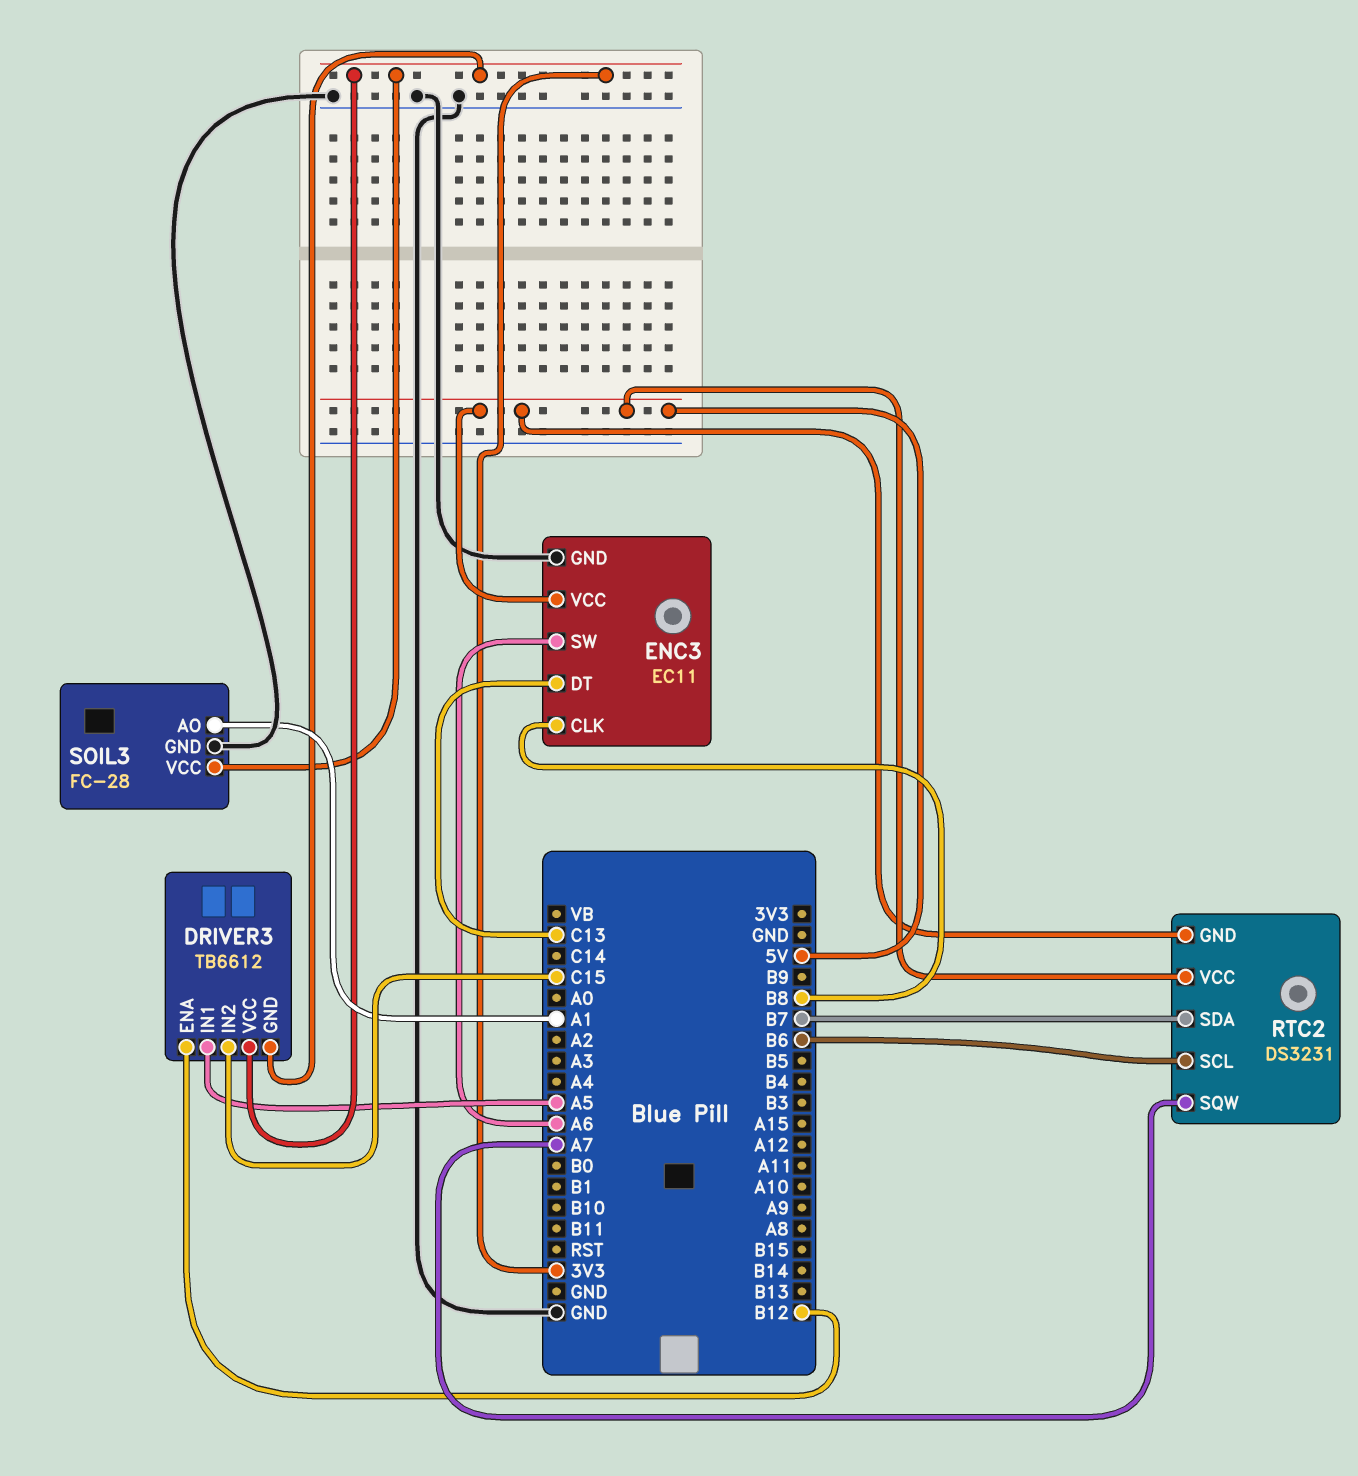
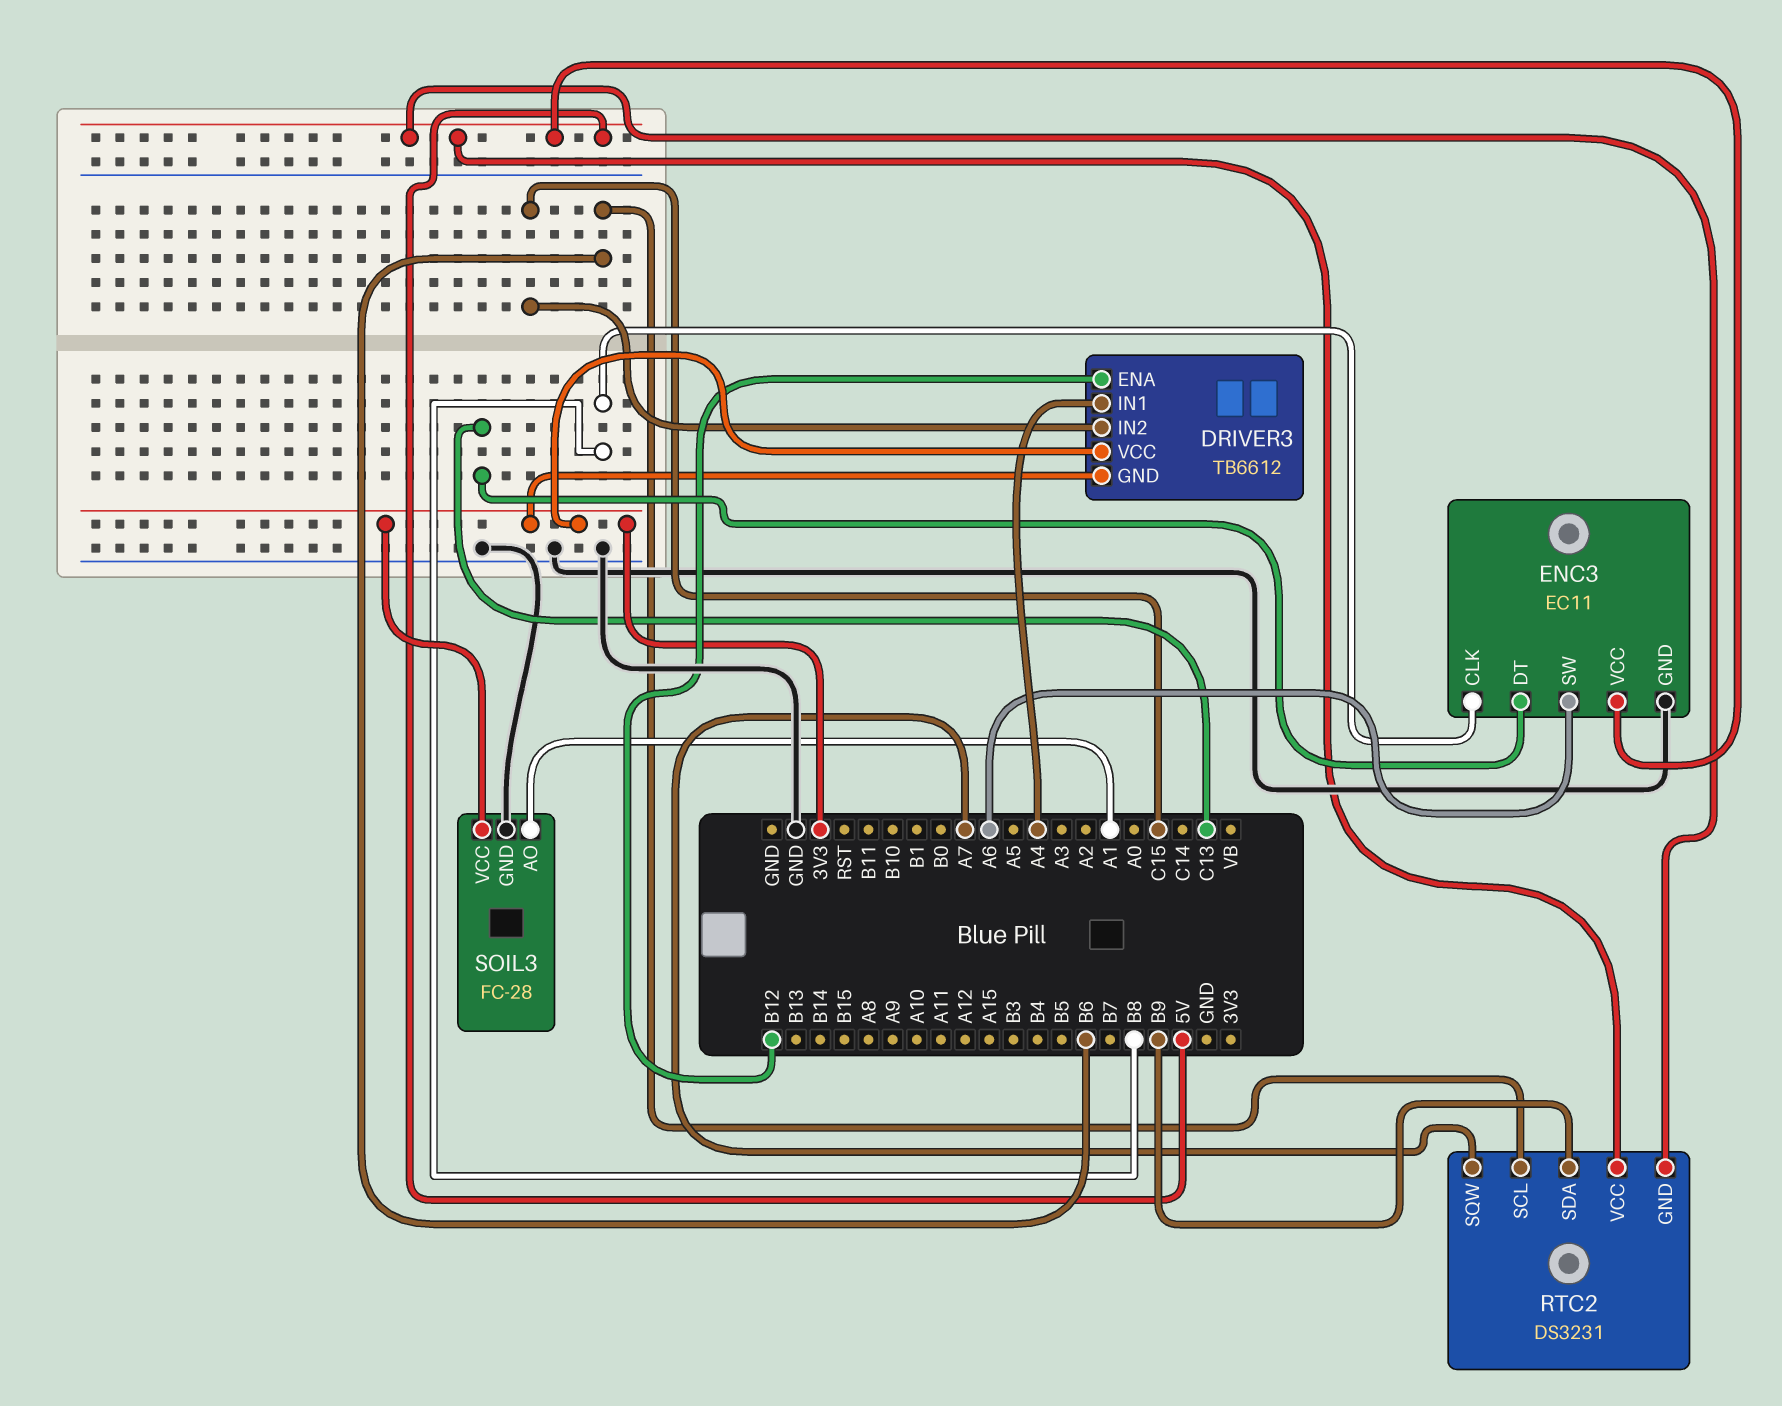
DRIVER3 pin IN1: A5 -> A4
RTC2 pin SDA: B7 -> B9

